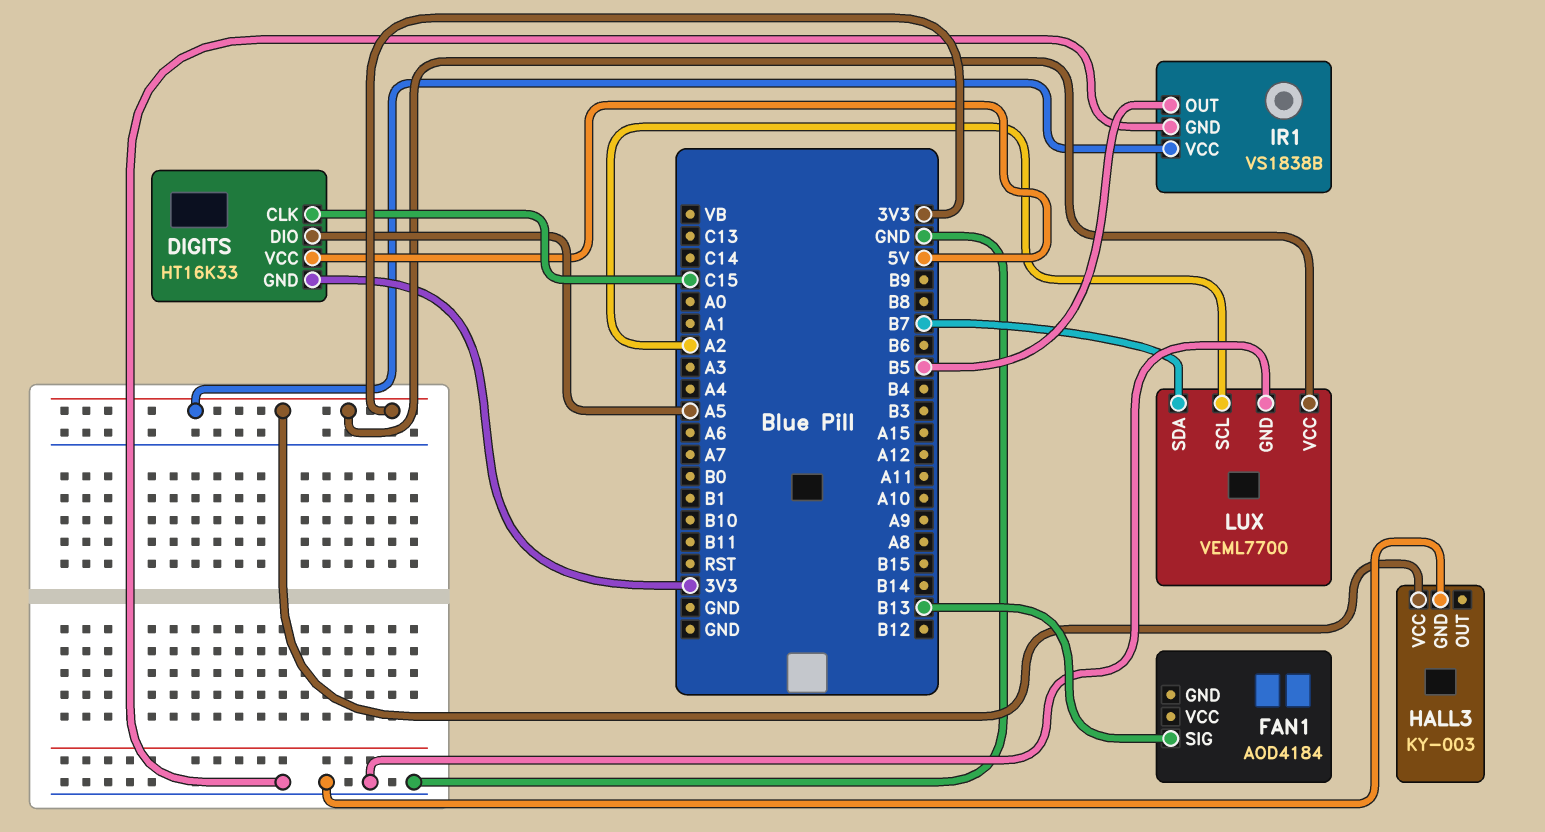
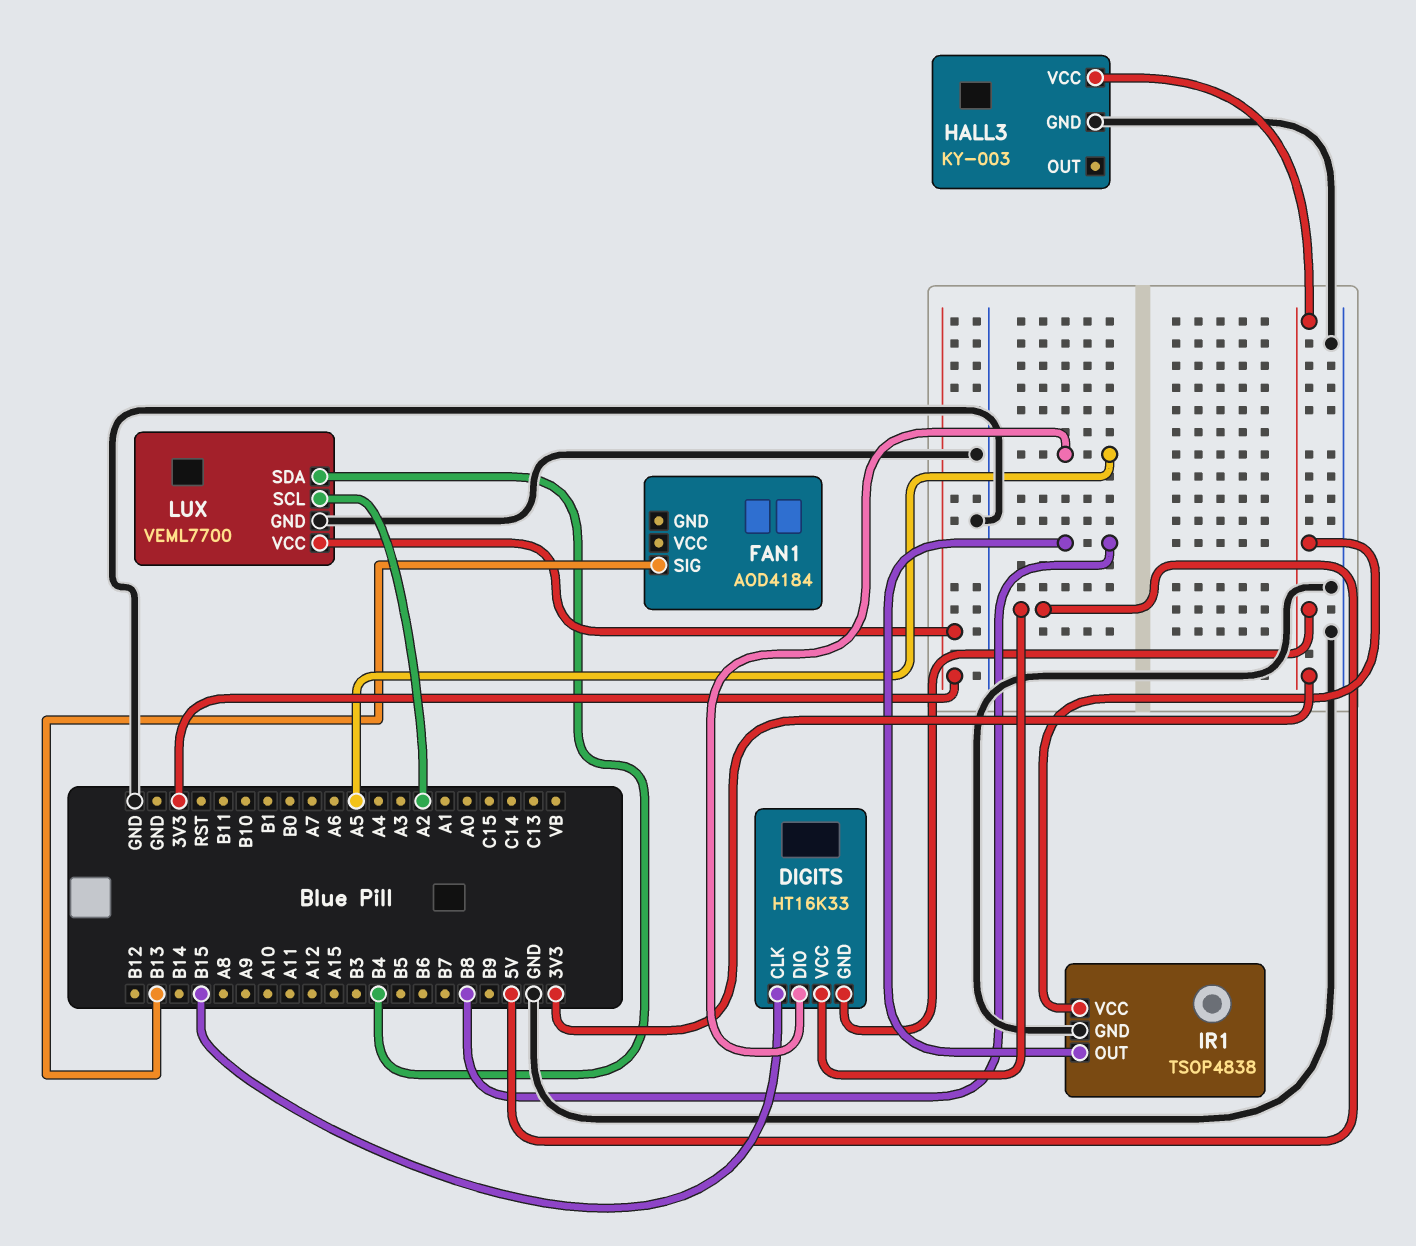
DIGITS pin CLK: C15 -> B15
IR1: VS1838B -> TSOP4838
IR1 pin OUT: B5 -> B8
LUX pin SDA: B7 -> B4

